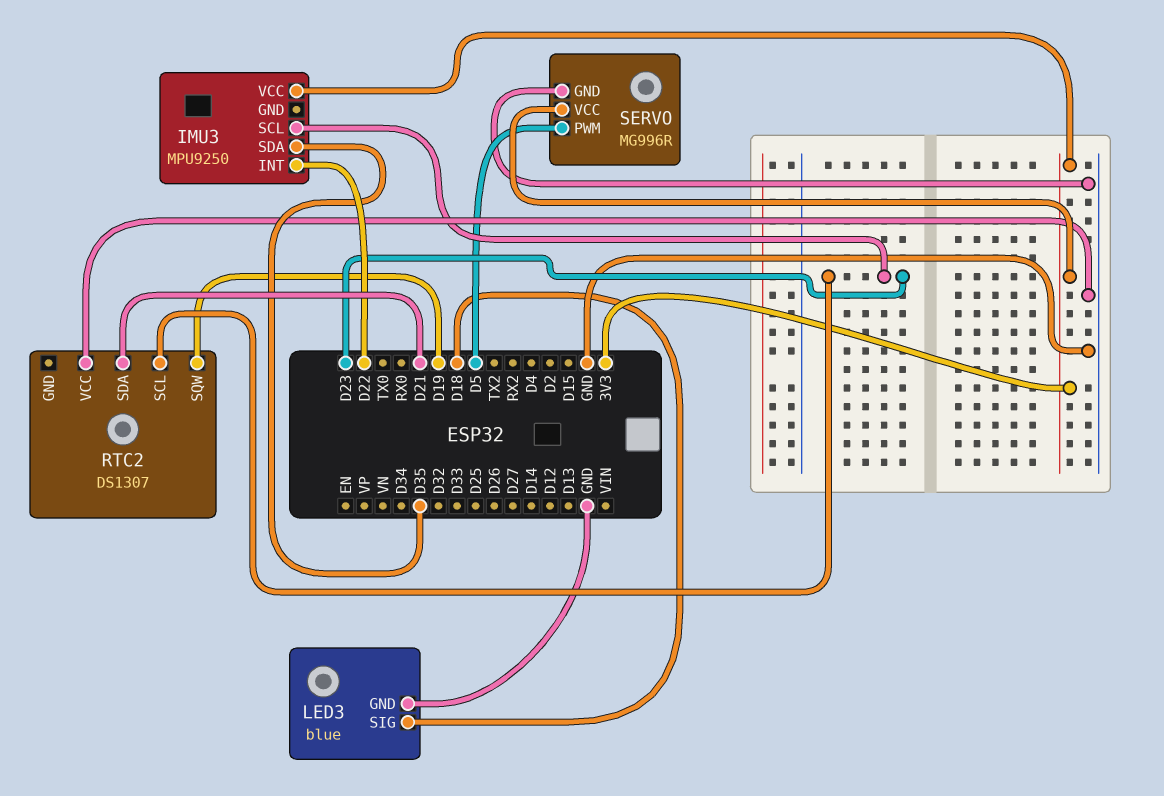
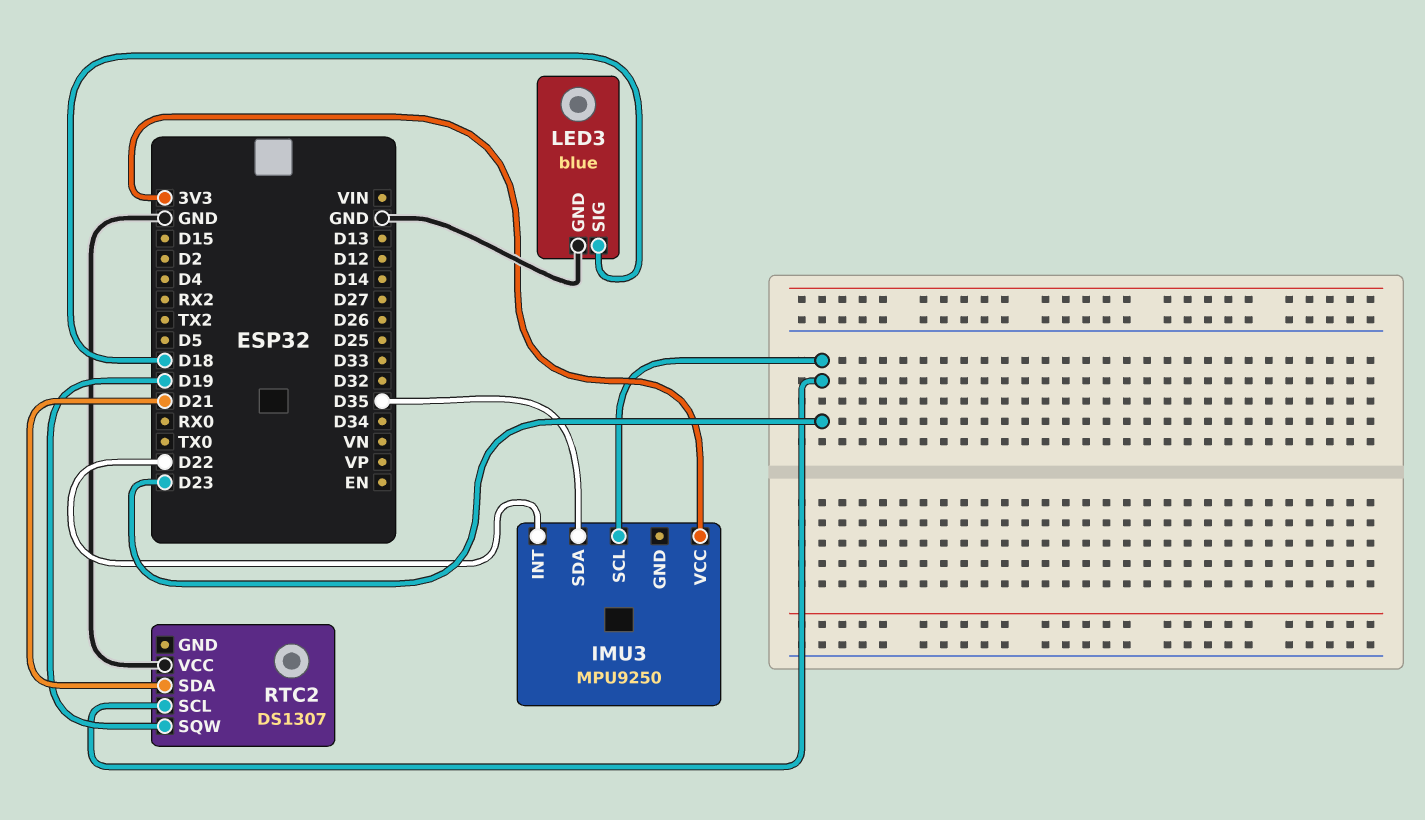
SERVO: MG996R -> none
SERVO pin GND: GND -> none
SERVO pin PWM: D5 -> none
SERVO pin VCC: 3V3 -> none

